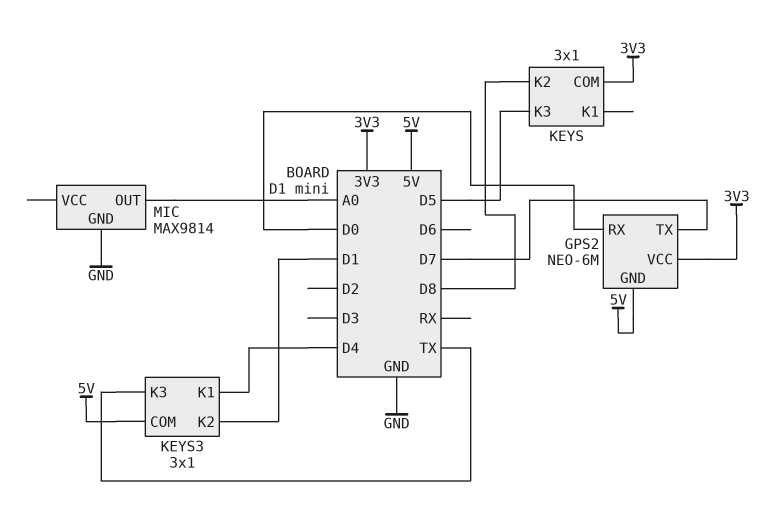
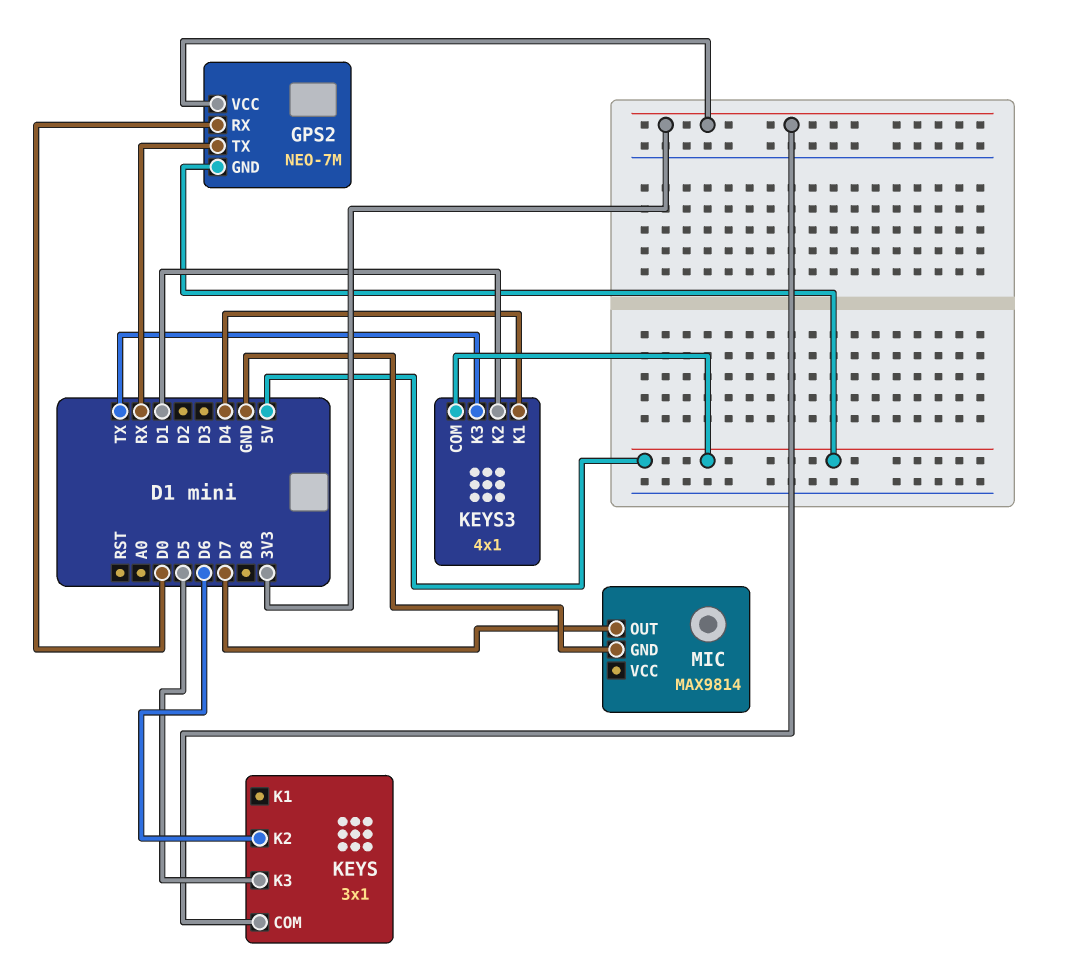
GPS2: NEO-6M -> NEO-7M
GPS2 pin TX: D7 -> RX
KEYS pin K2: D8 -> D6
KEYS3: 3x1 -> 4x1
MIC pin OUT: A0 -> D7

